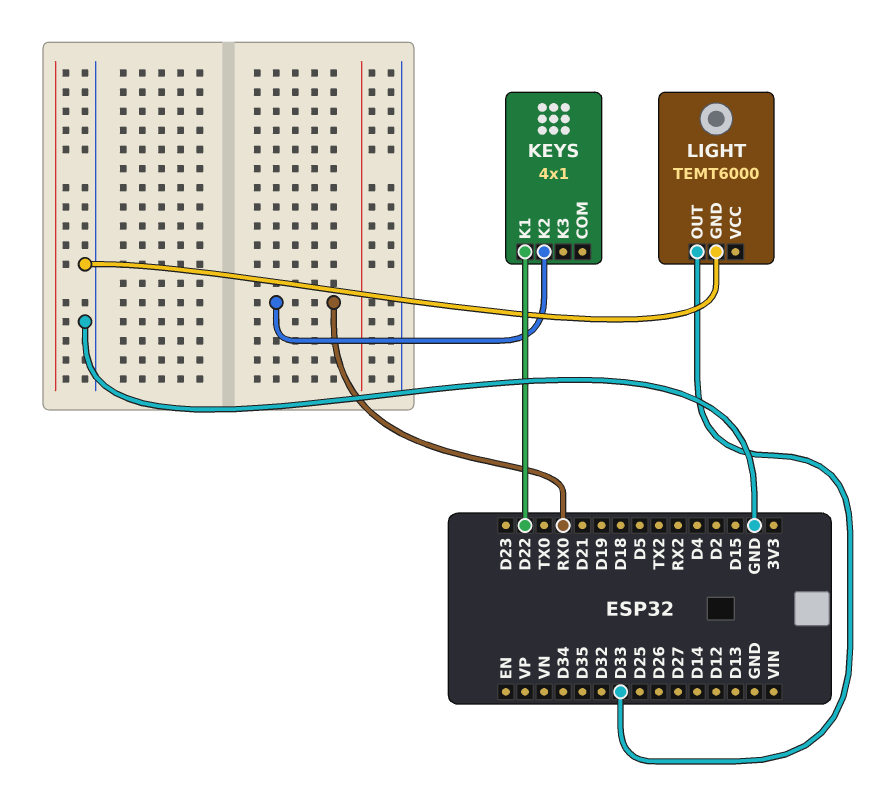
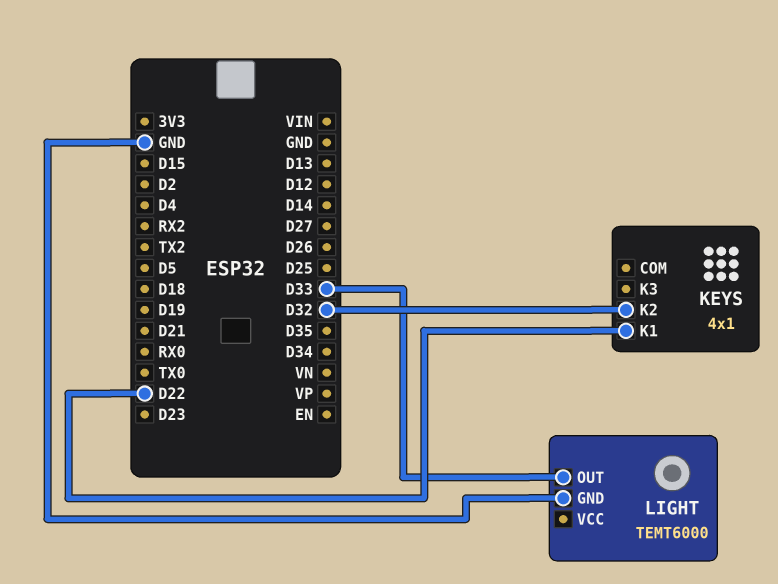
KEYS pin K2: RX0 -> D32

